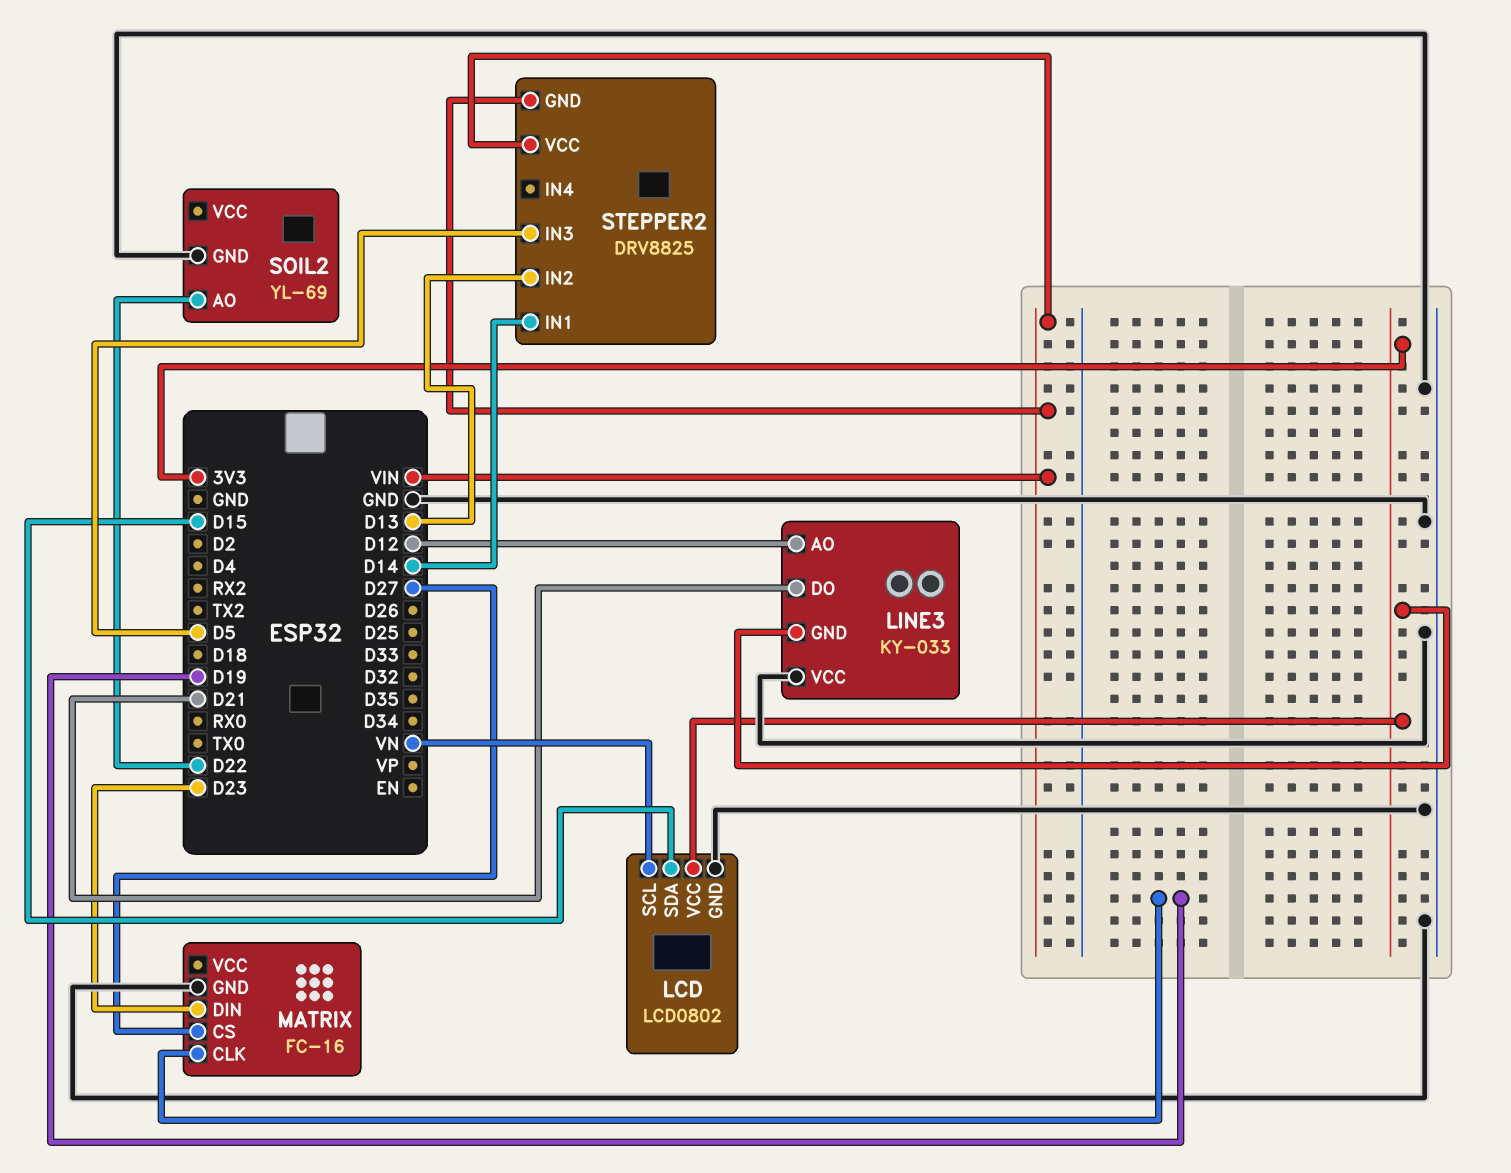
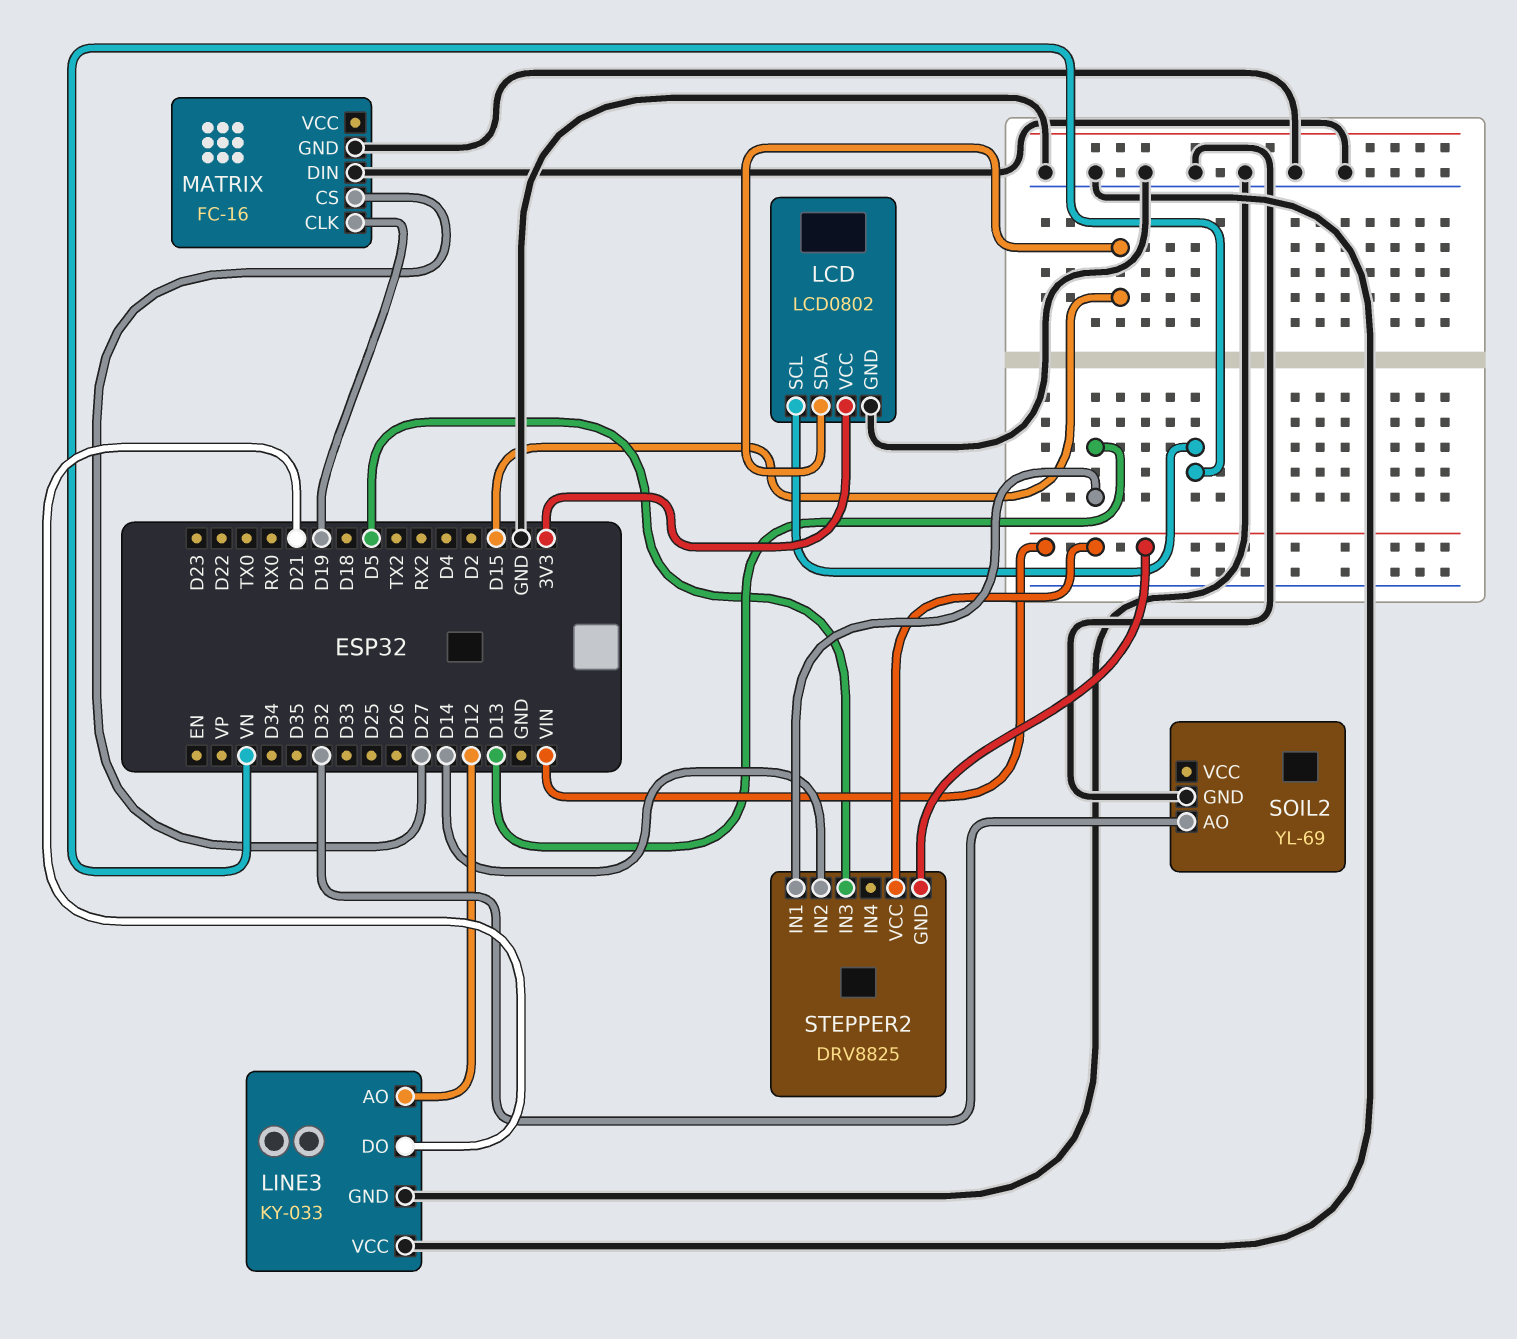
LINE3 pin GND: 3V3 -> GND
MATRIX pin DIN: D23 -> GND
SOIL2 pin AO: D22 -> D32
STEPPER2 pin IN1: D14 -> D13
STEPPER2 pin IN2: D13 -> D14

